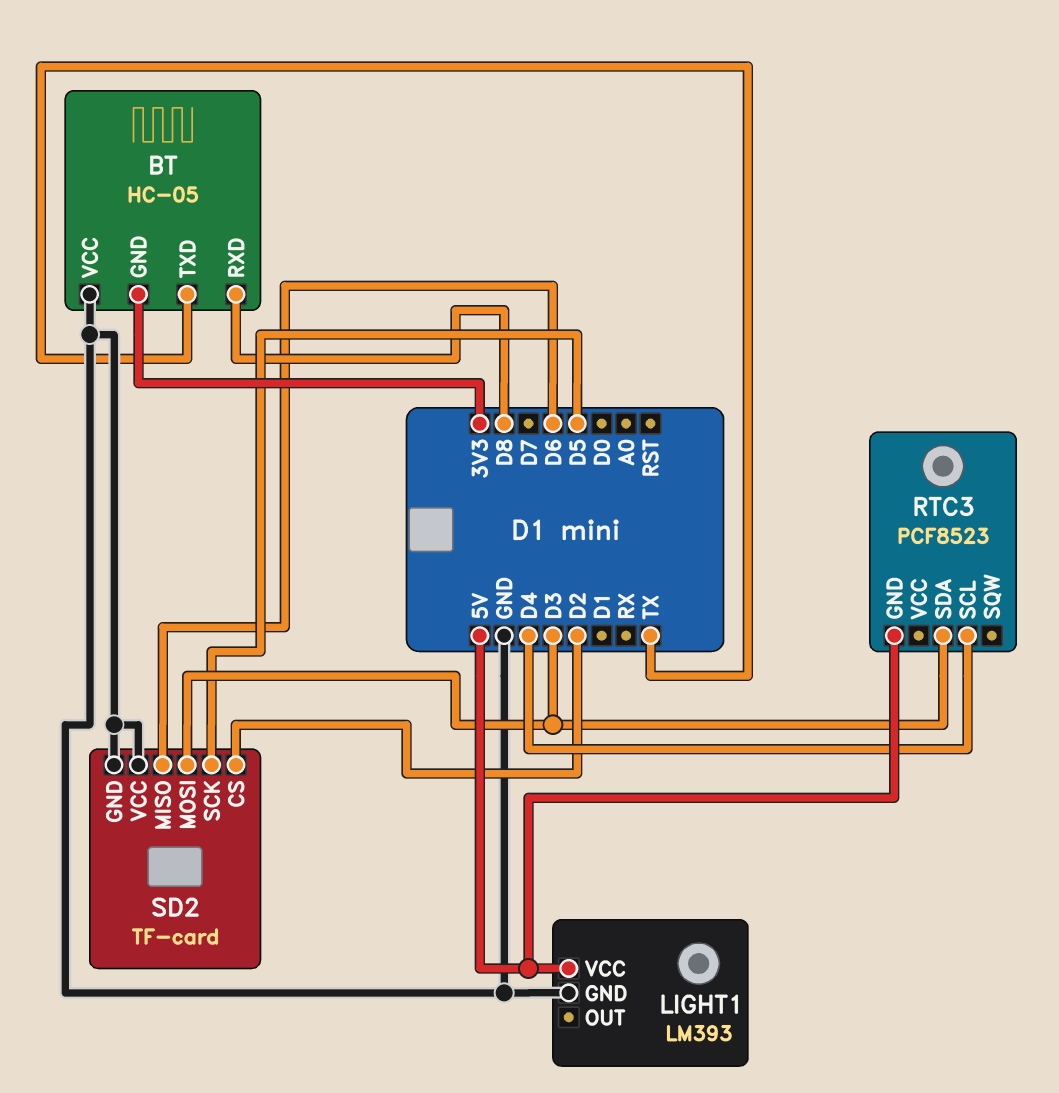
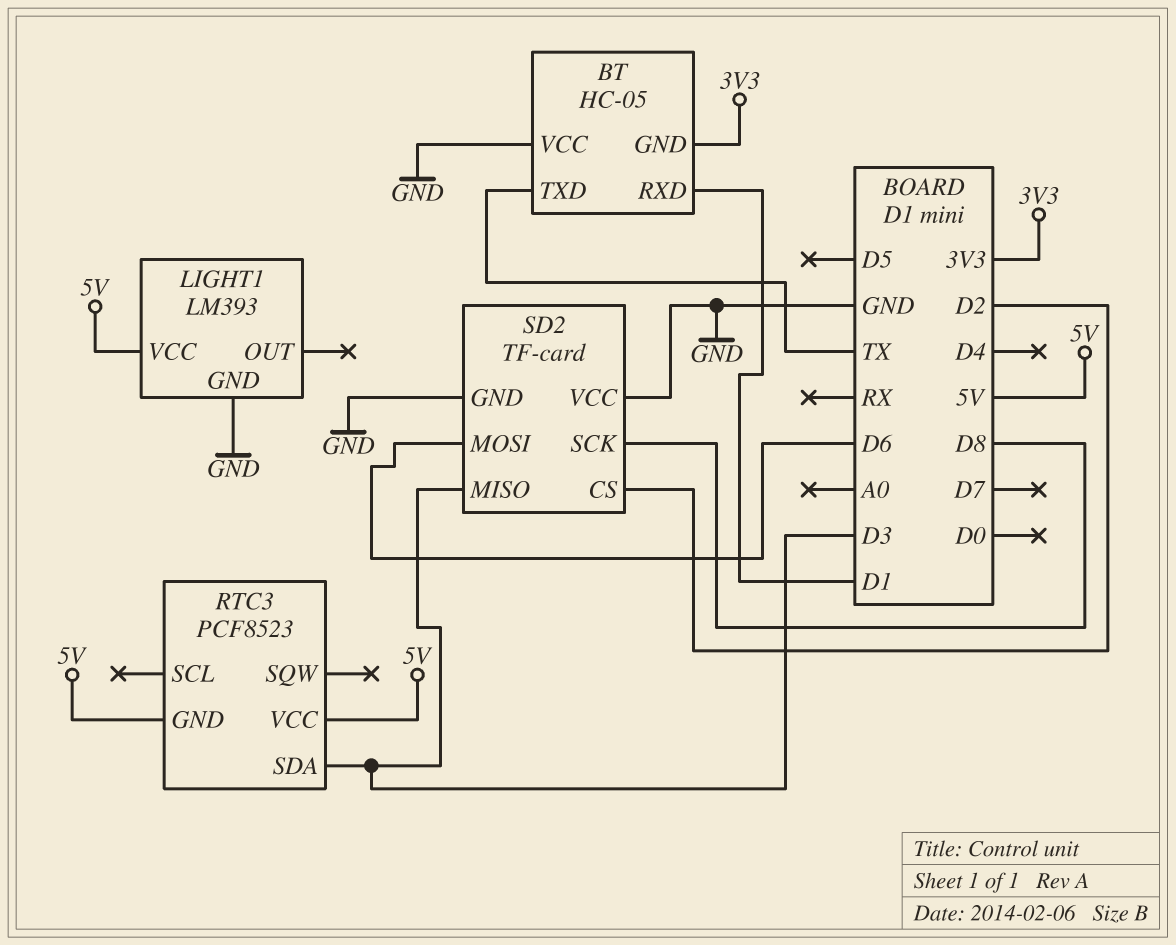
BT pin RXD: D8 -> D1
RTC3 pin SCL: D4 -> none
RTC3 pin VCC: none -> 5V
SD2 pin MISO: D6 -> D3
SD2 pin MOSI: D3 -> D6
SD2 pin SCK: D5 -> D8

